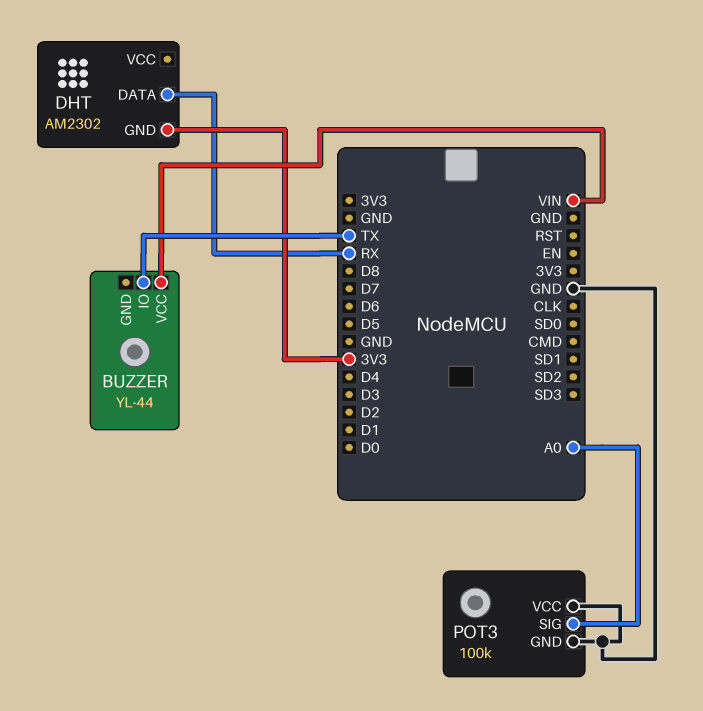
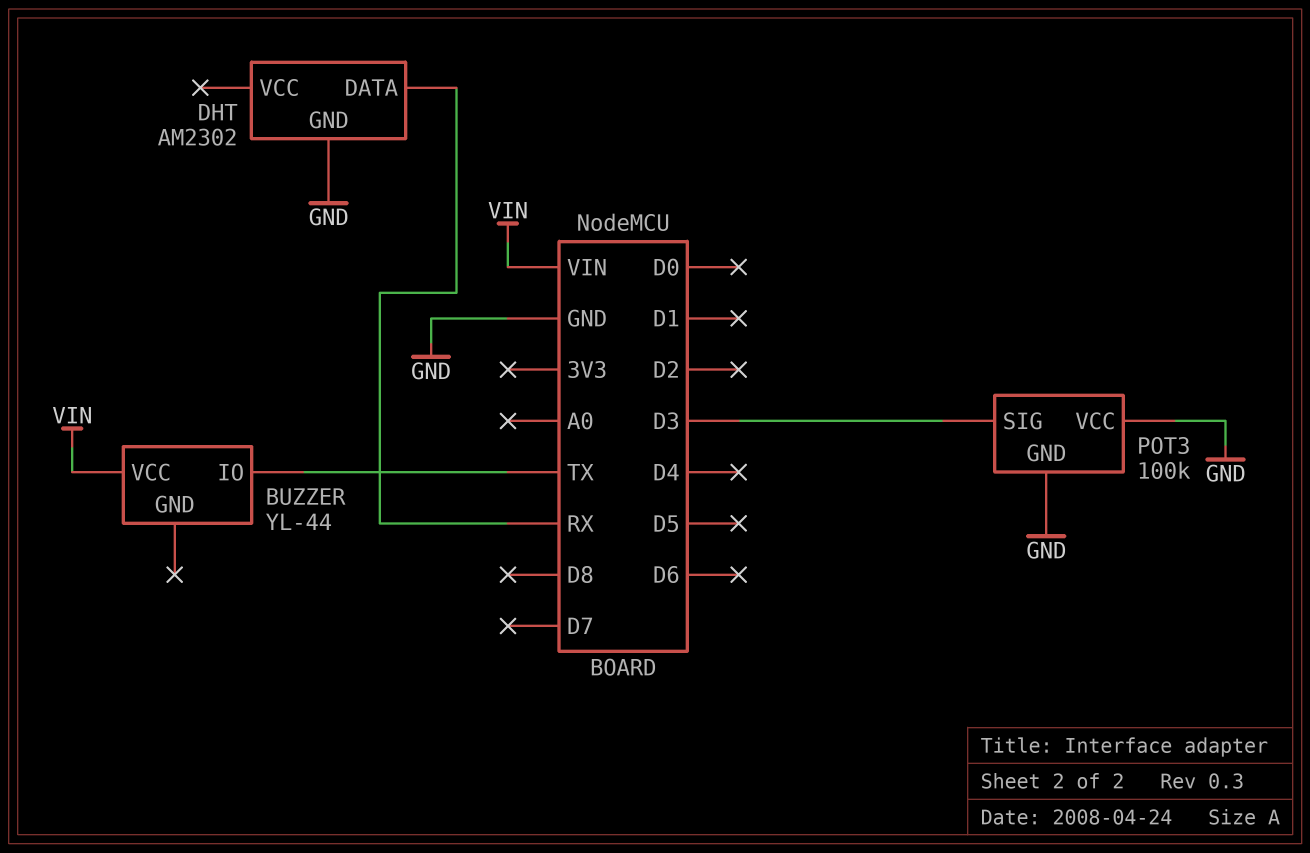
DHT pin GND: 3V3 -> GND
POT3 pin SIG: A0 -> D3

